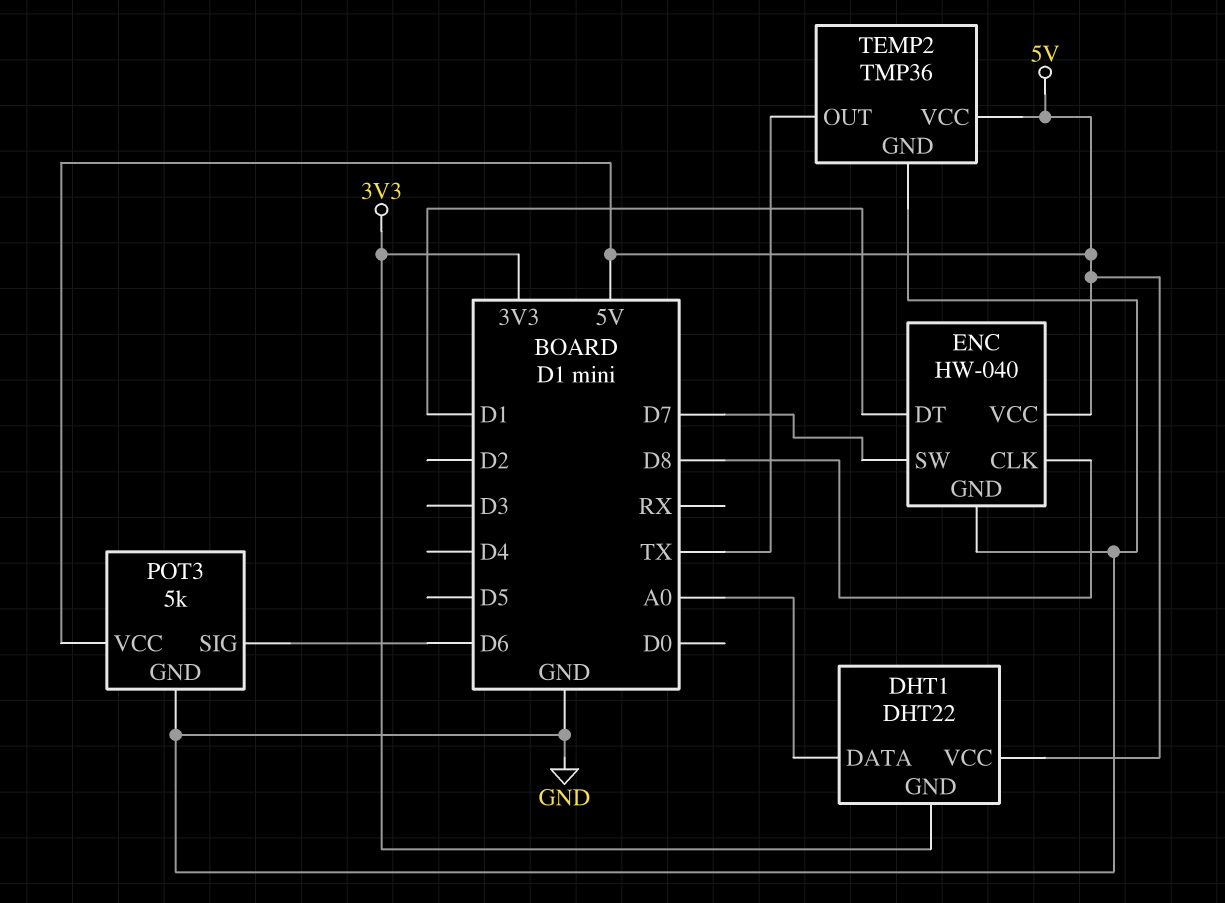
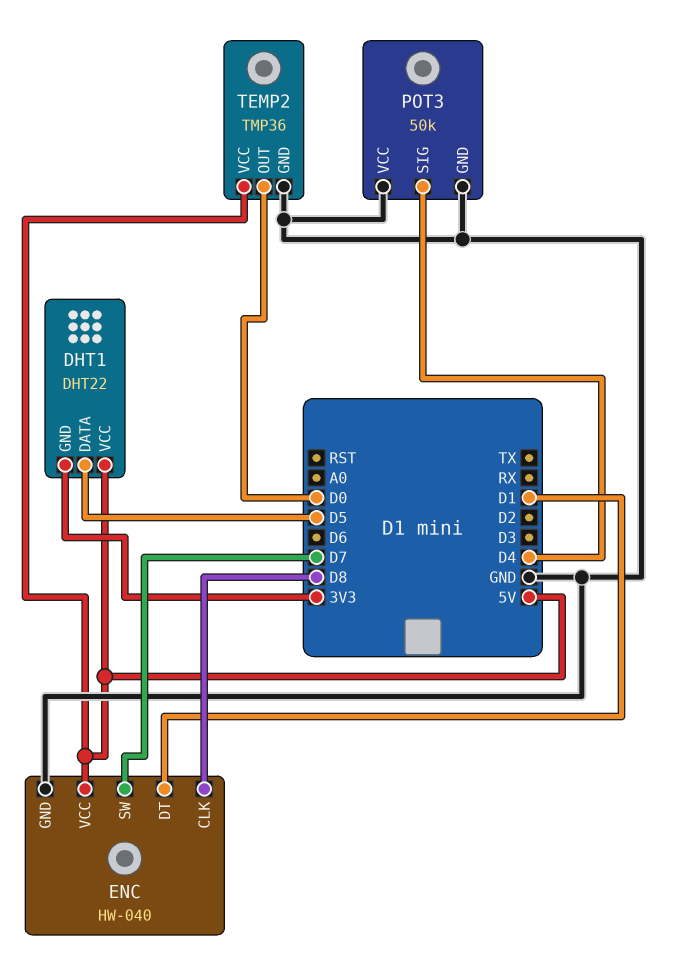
DHT1 pin DATA: A0 -> D5
POT3: 5k -> 50k
POT3 pin SIG: D6 -> D4
POT3 pin VCC: 5V -> GND
TEMP2 pin OUT: TX -> D0

